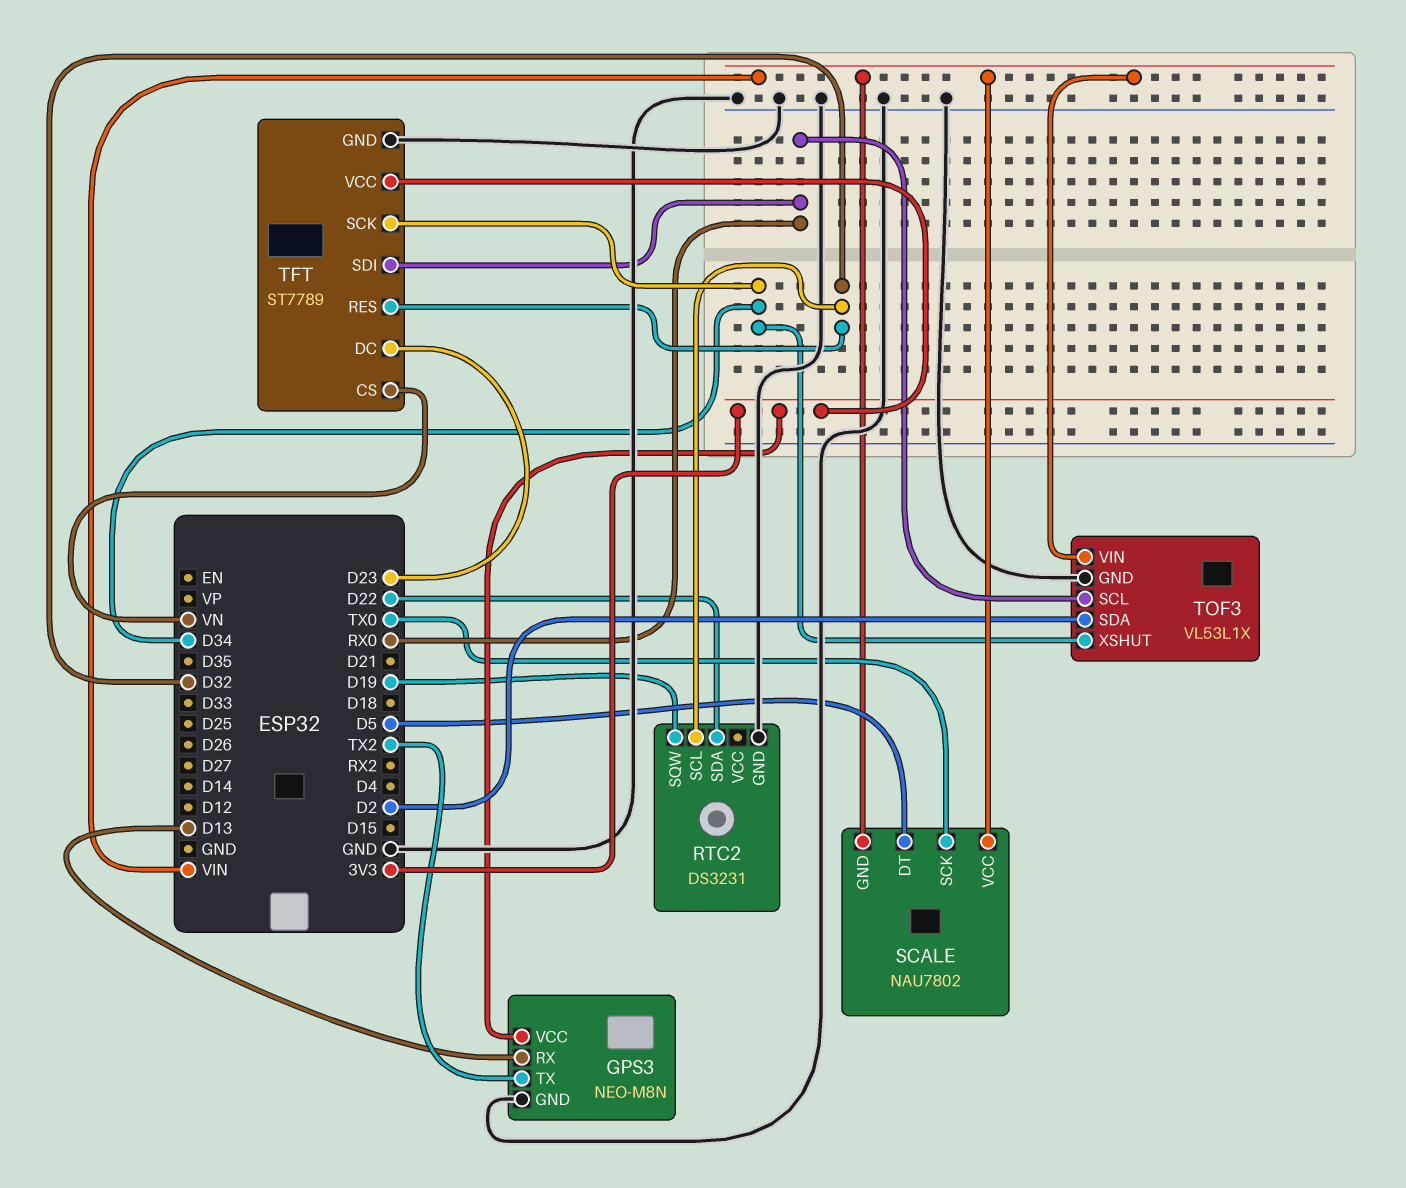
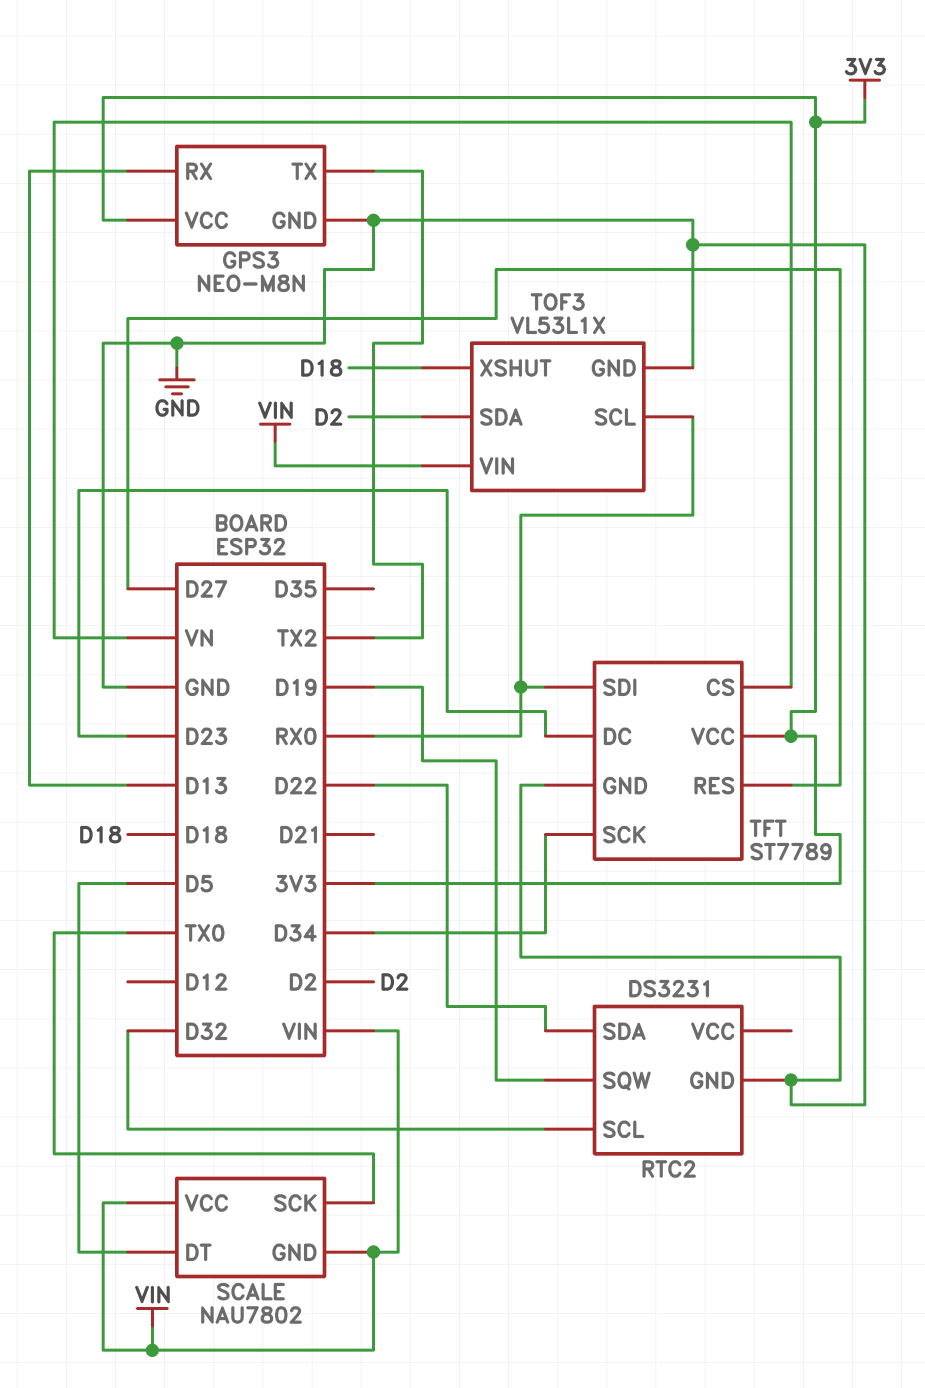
TFT pin RES: D32 -> D27
TOF3 pin XSHUT: D34 -> D18

